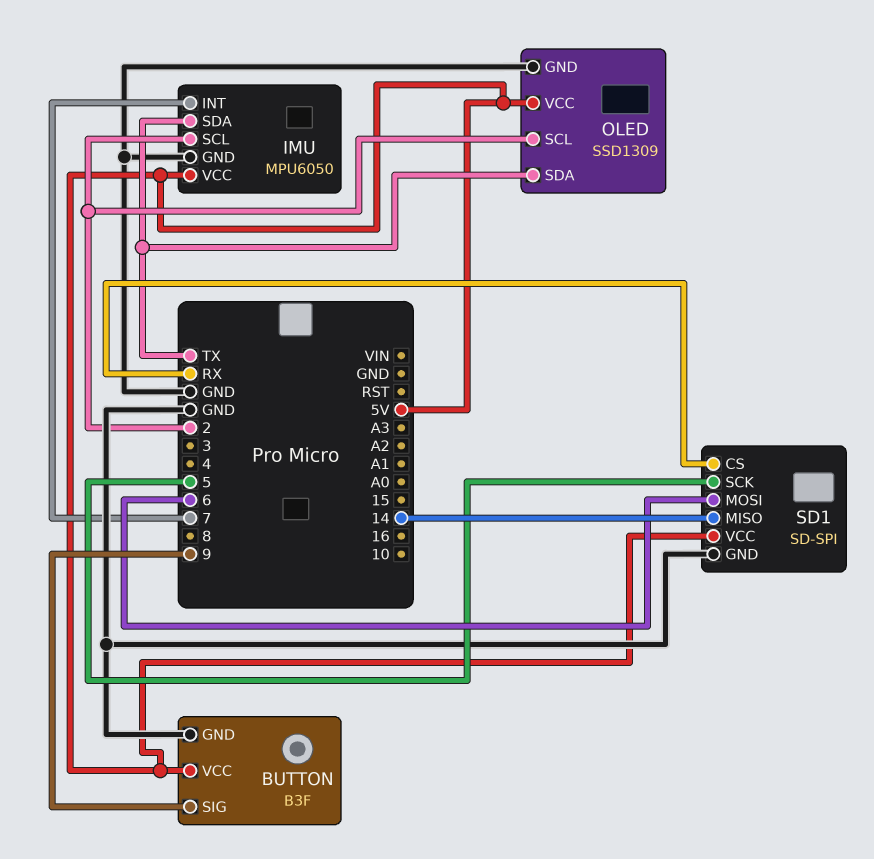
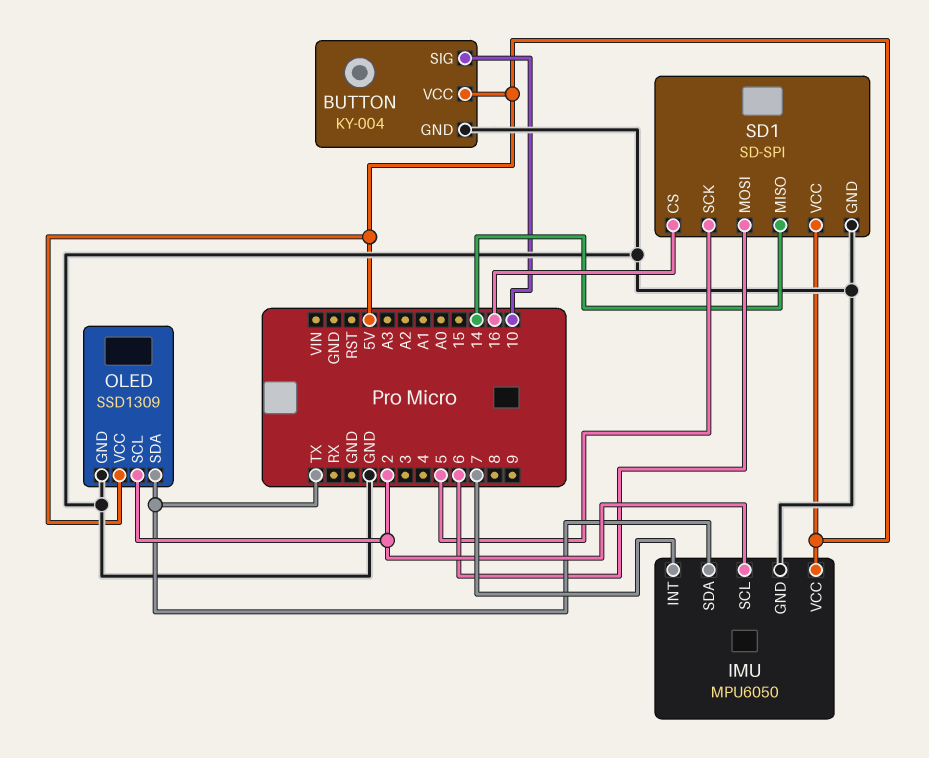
BUTTON: B3F -> KY-004
BUTTON pin SIG: 9 -> 10
SD1 pin CS: RX -> 16

